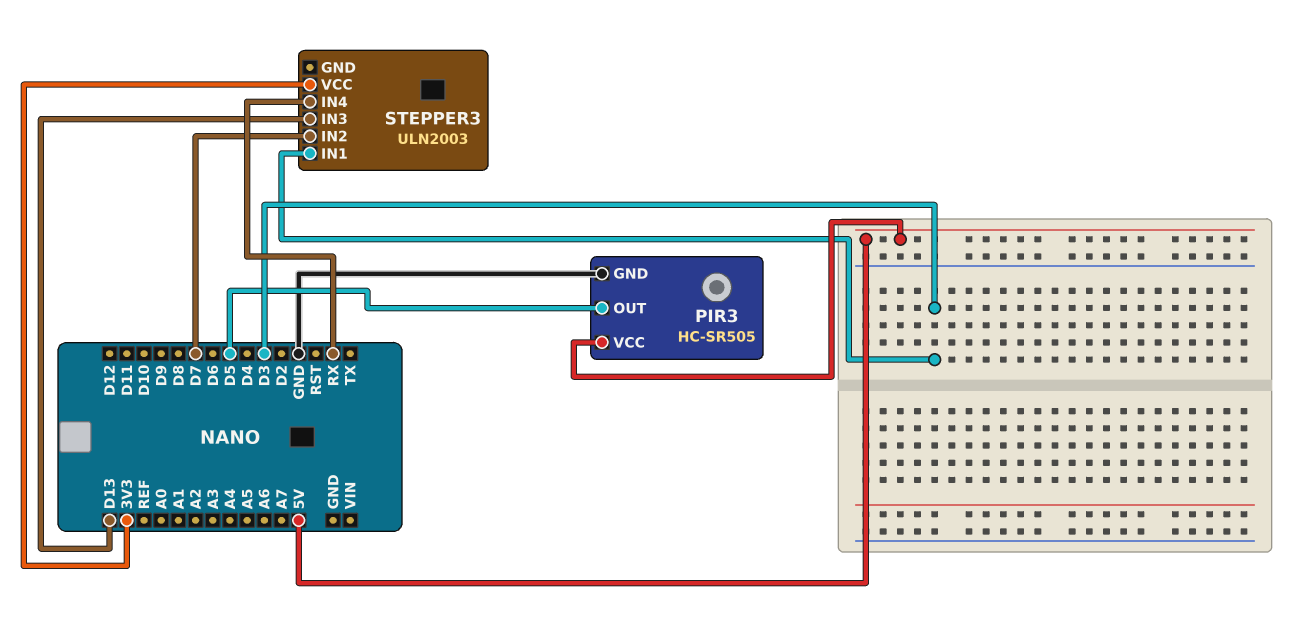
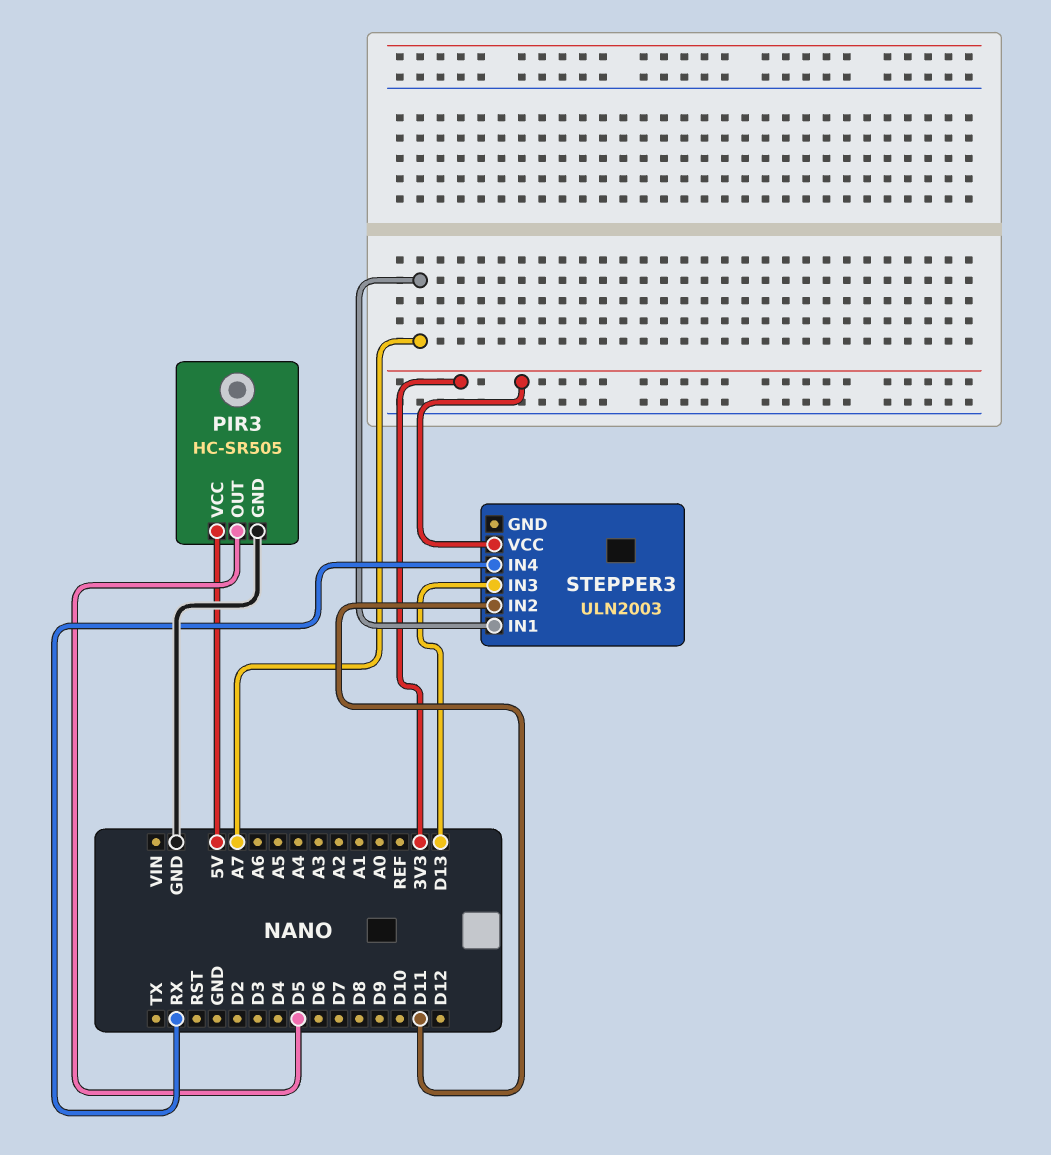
STEPPER3 pin IN1: D3 -> A7
STEPPER3 pin IN2: D7 -> D11

